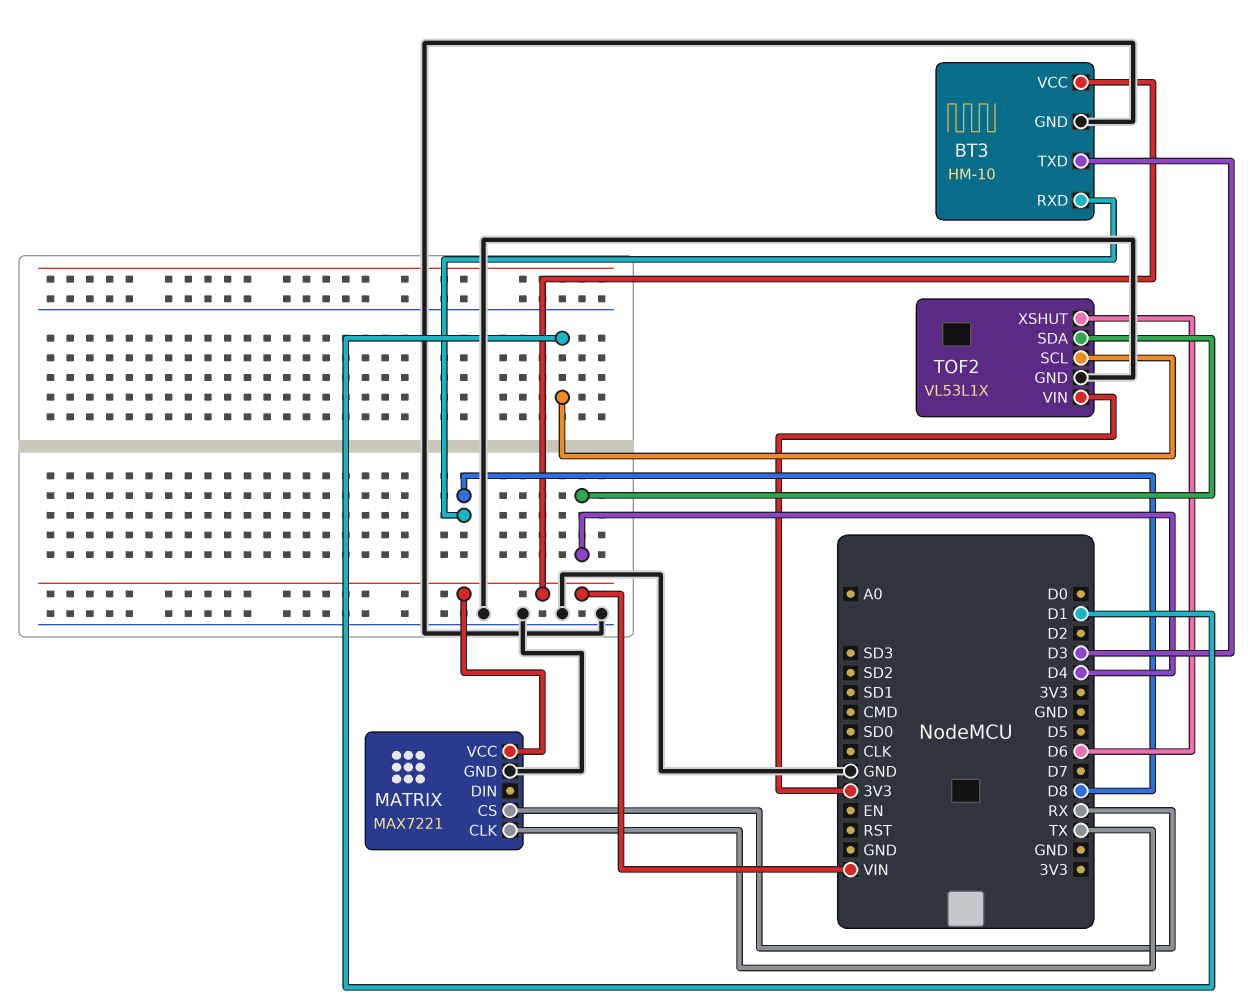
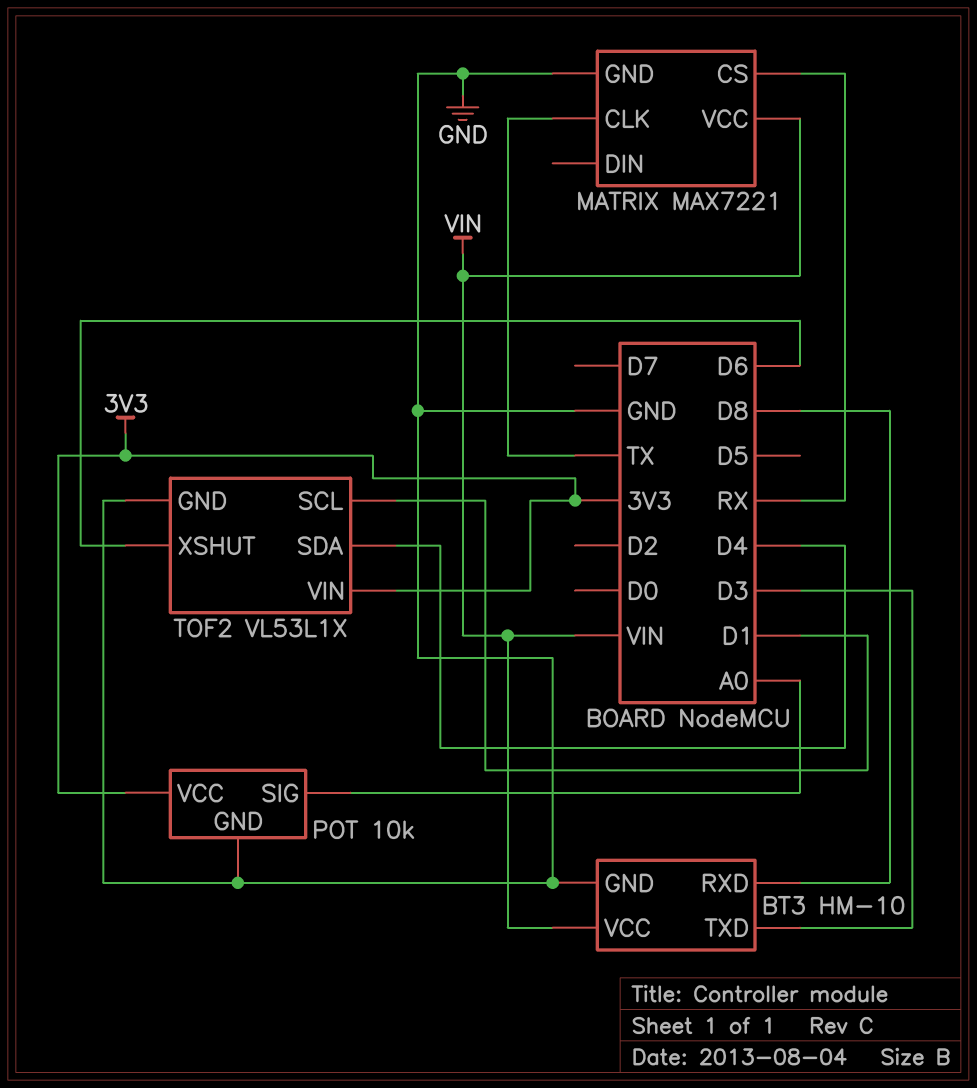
POT: none -> 10k
POT pin GND: none -> GND
POT pin SIG: none -> A0
POT pin VCC: none -> 3V3

